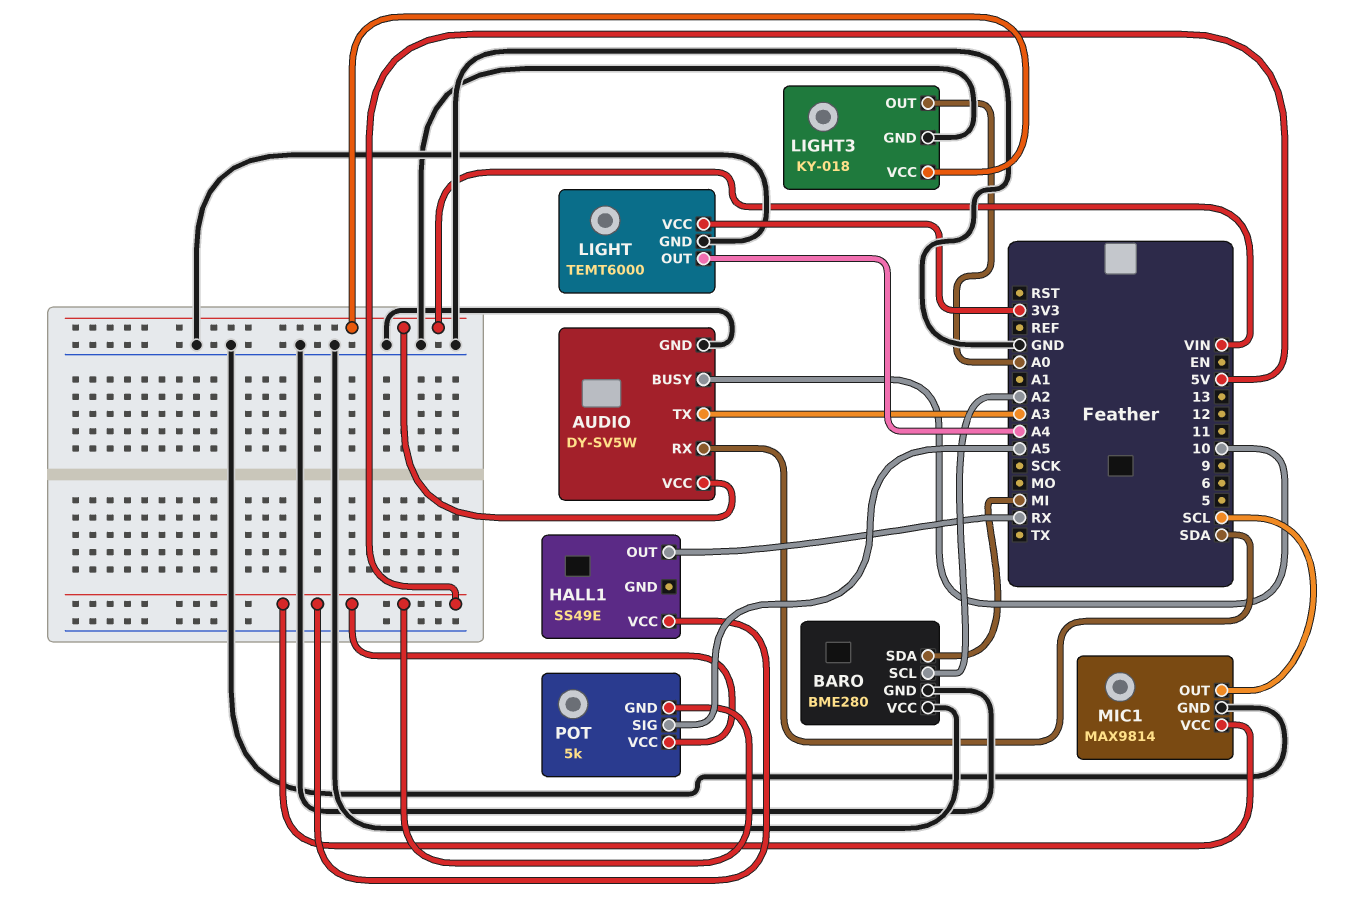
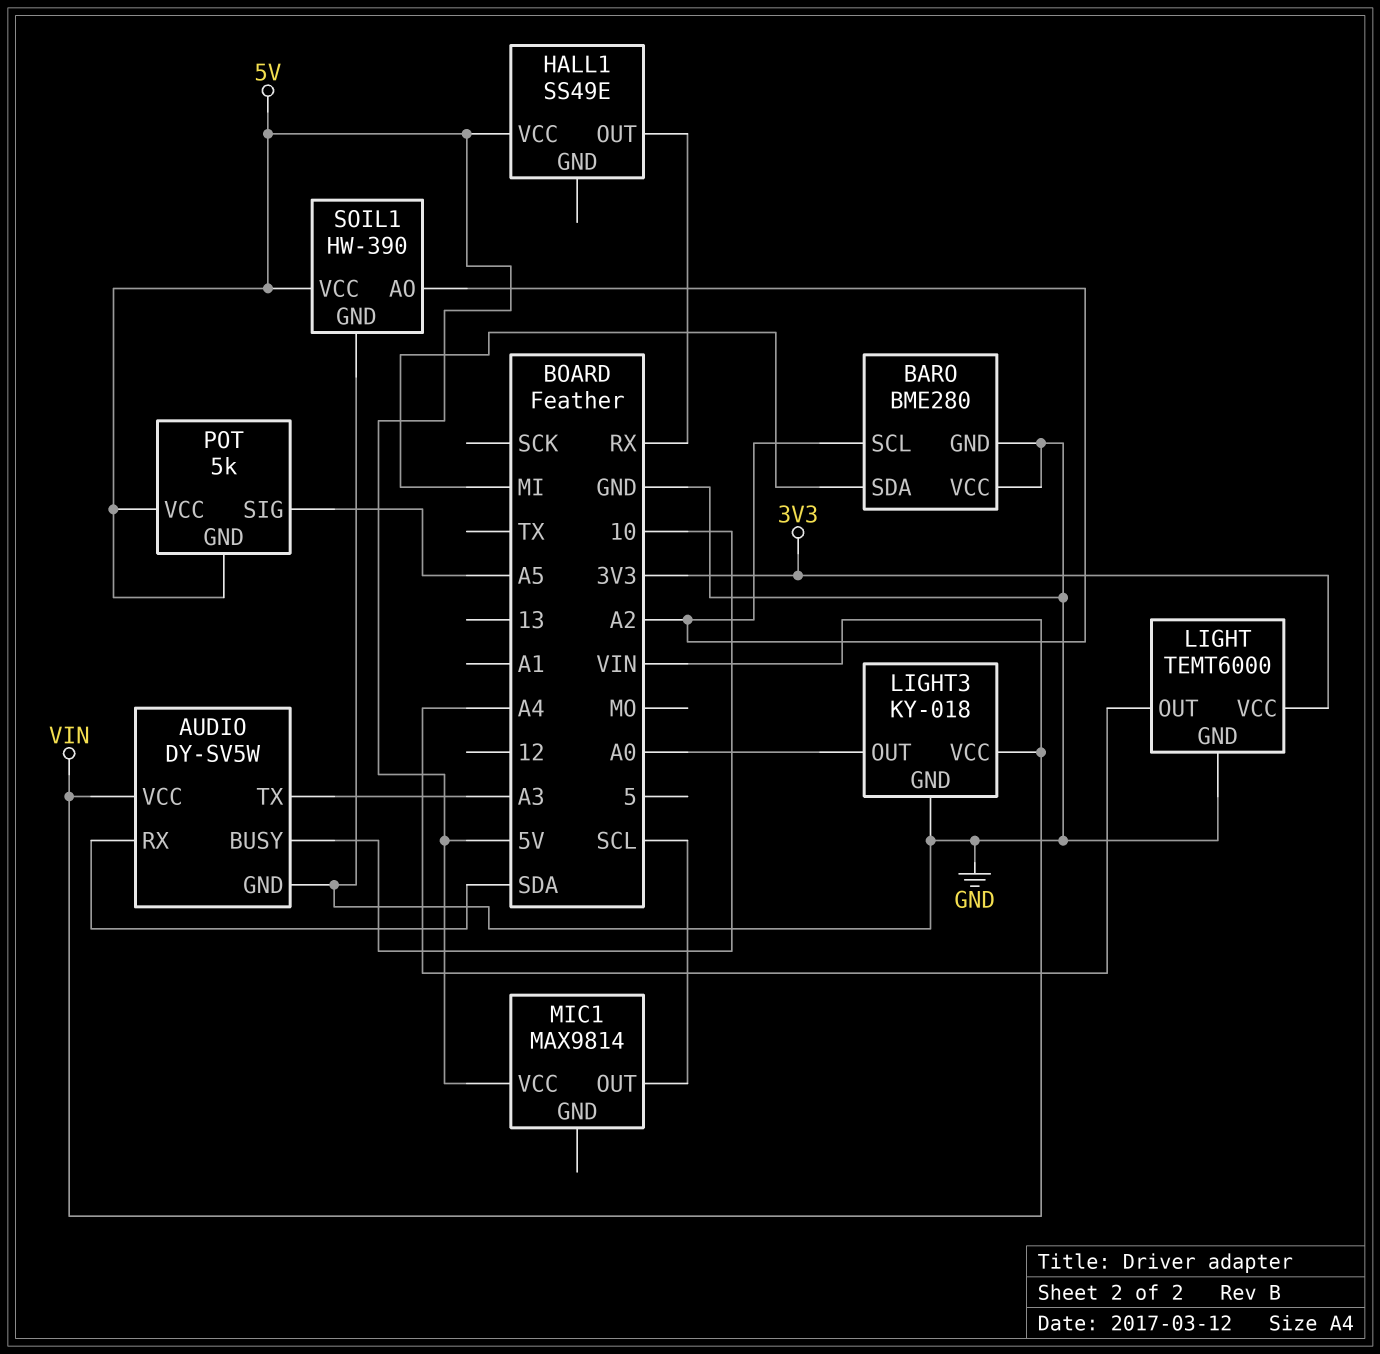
MIC1 pin GND: GND -> none
SOIL1: none -> HW-390
SOIL1 pin AO: none -> A2
SOIL1 pin GND: none -> GND
SOIL1 pin VCC: none -> 5V

